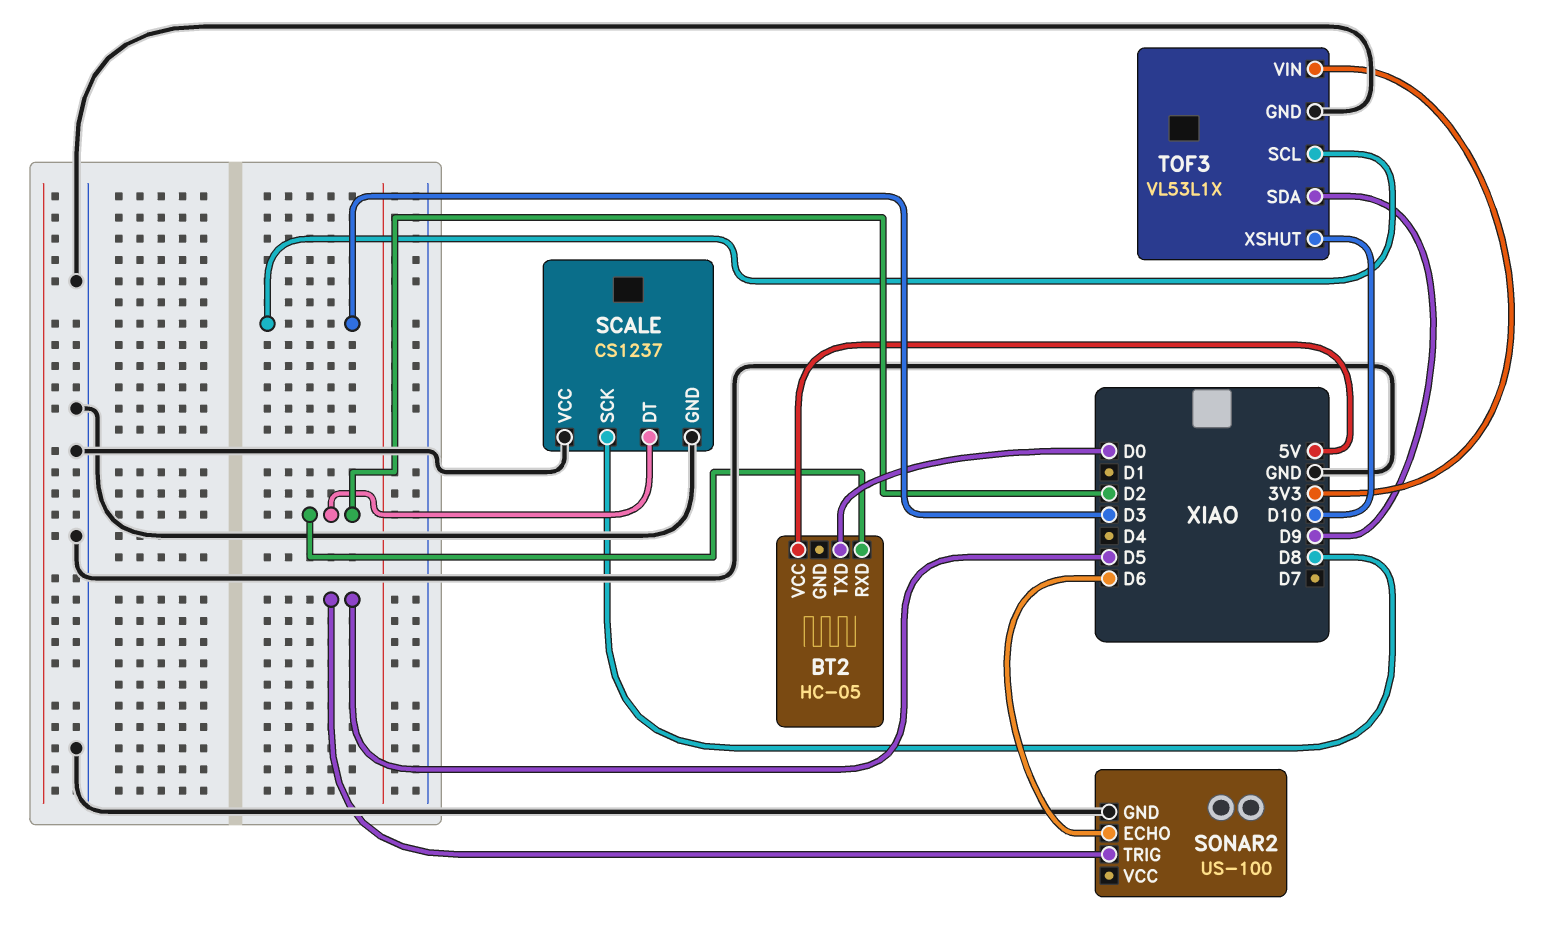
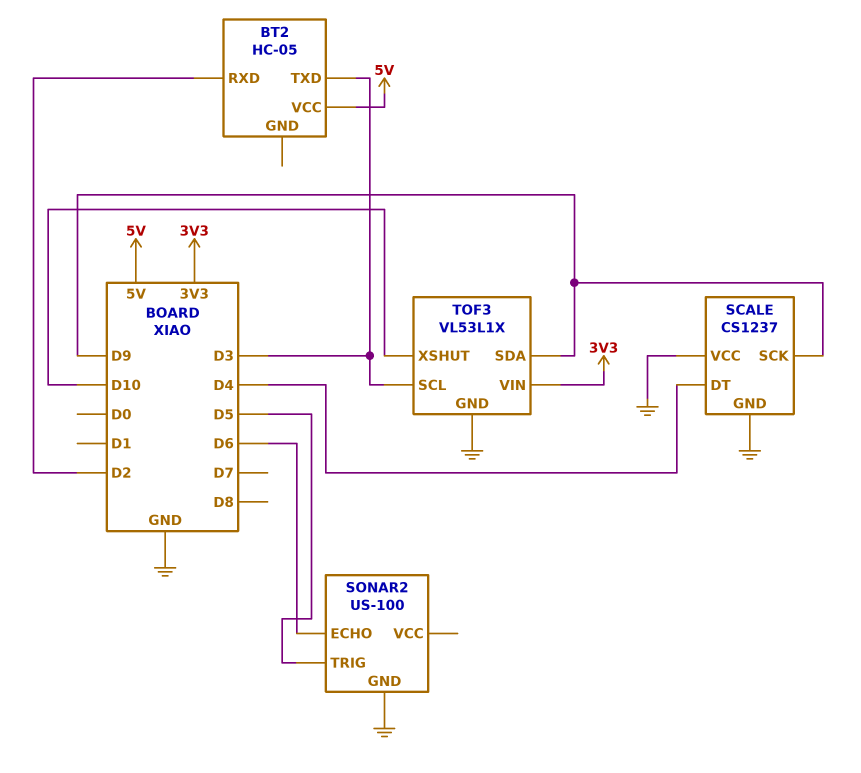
BT2 pin TXD: D0 -> D3
SCALE pin DT: D2 -> D4
SCALE pin SCK: D8 -> D9

